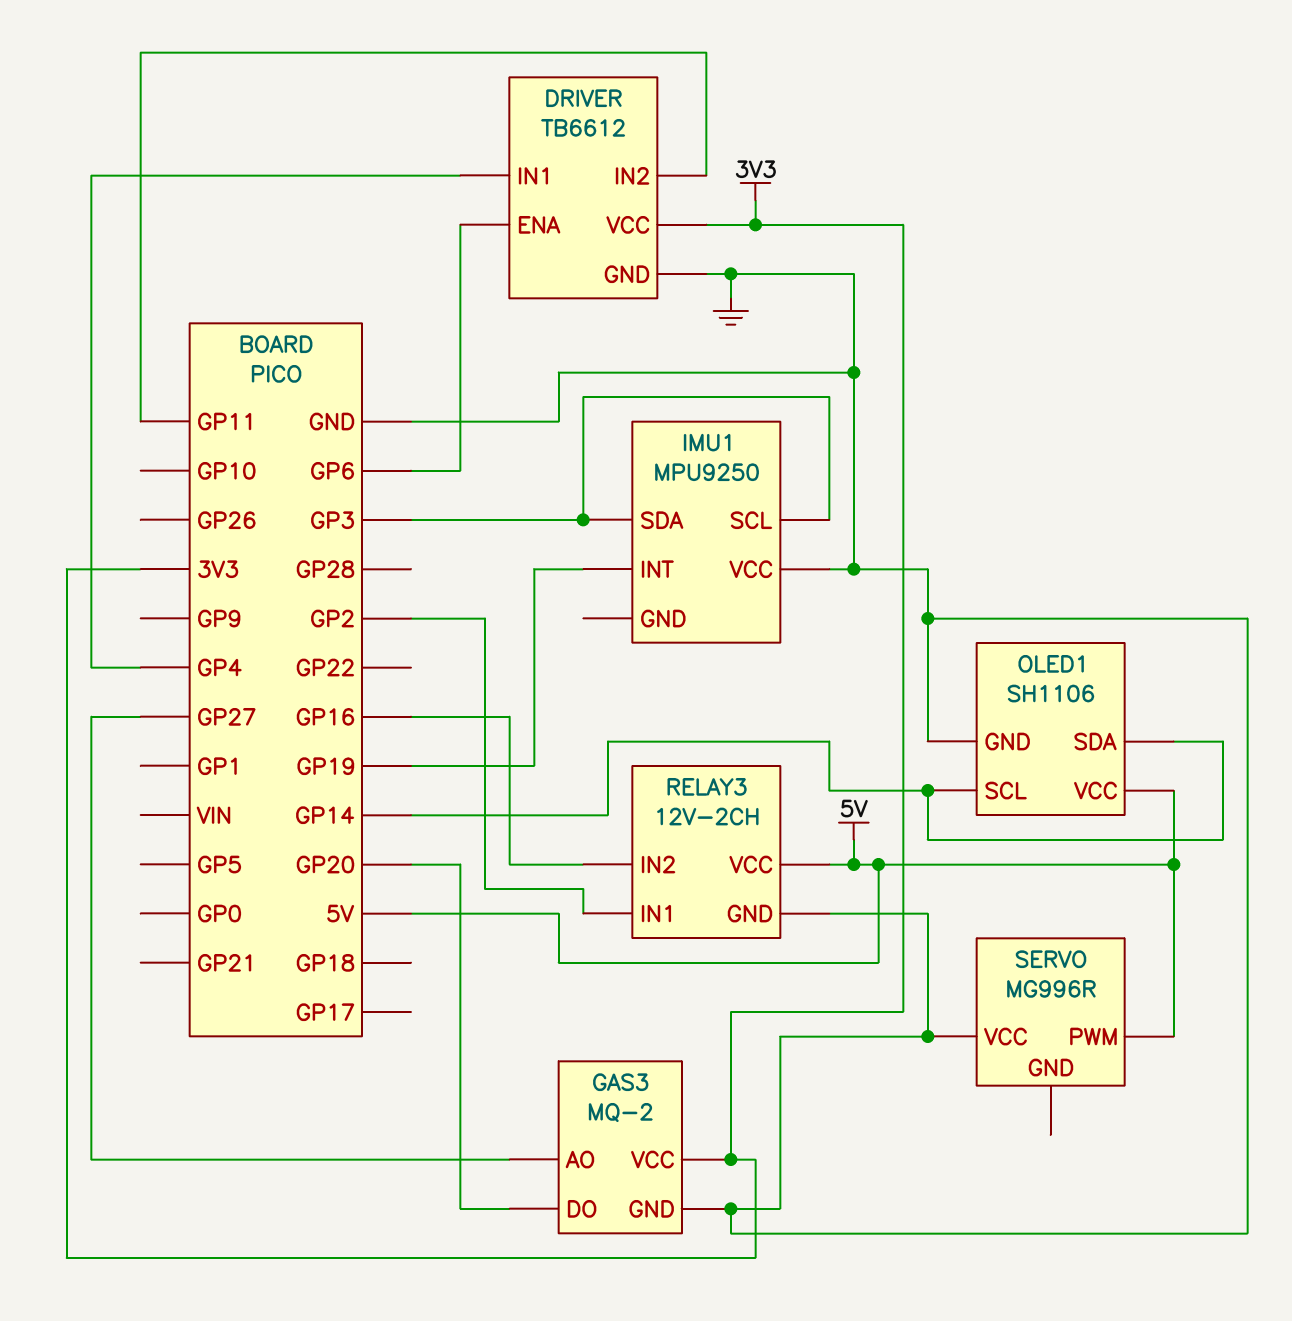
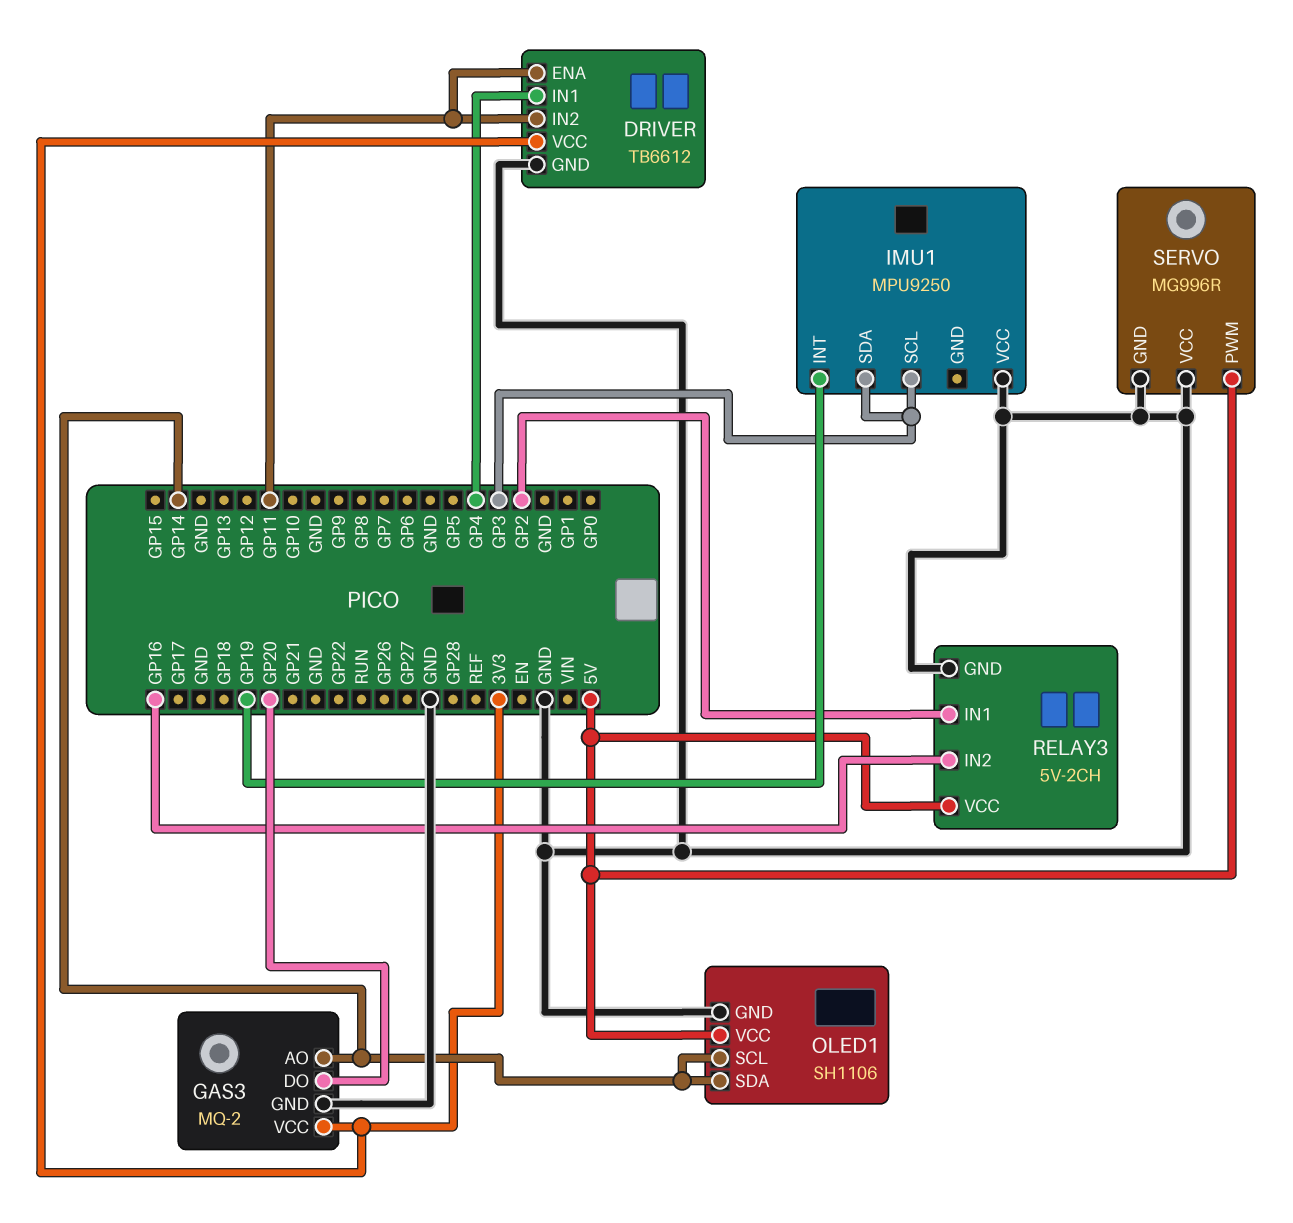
DRIVER pin ENA: GP6 -> GP11
GAS3 pin AO: GP27 -> GP14
RELAY3: 12V-2CH -> 5V-2CH
SERVO pin GND: none -> GND

